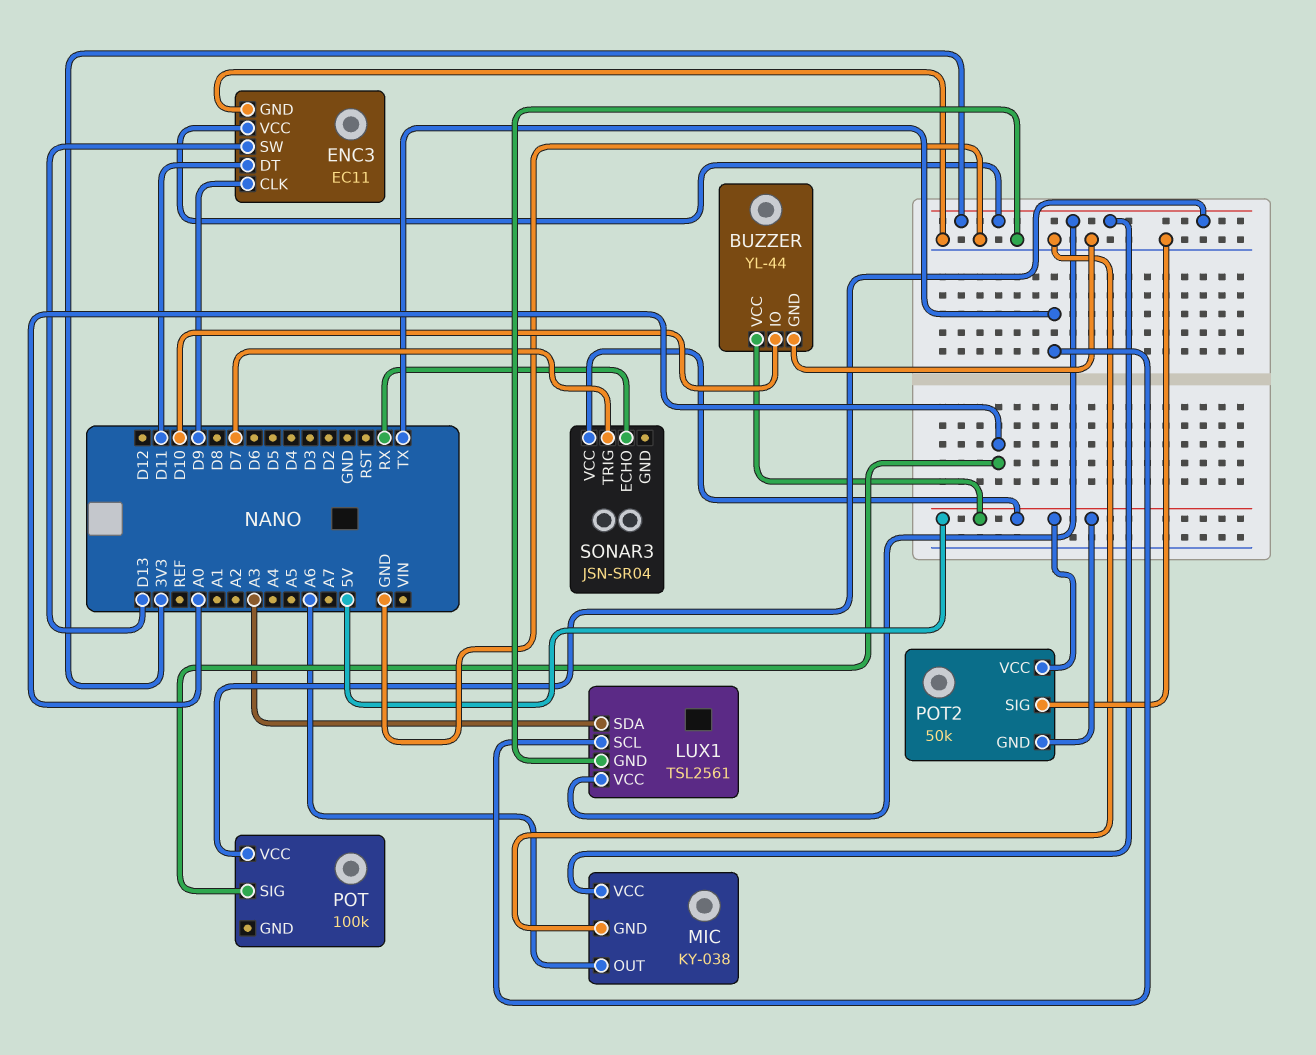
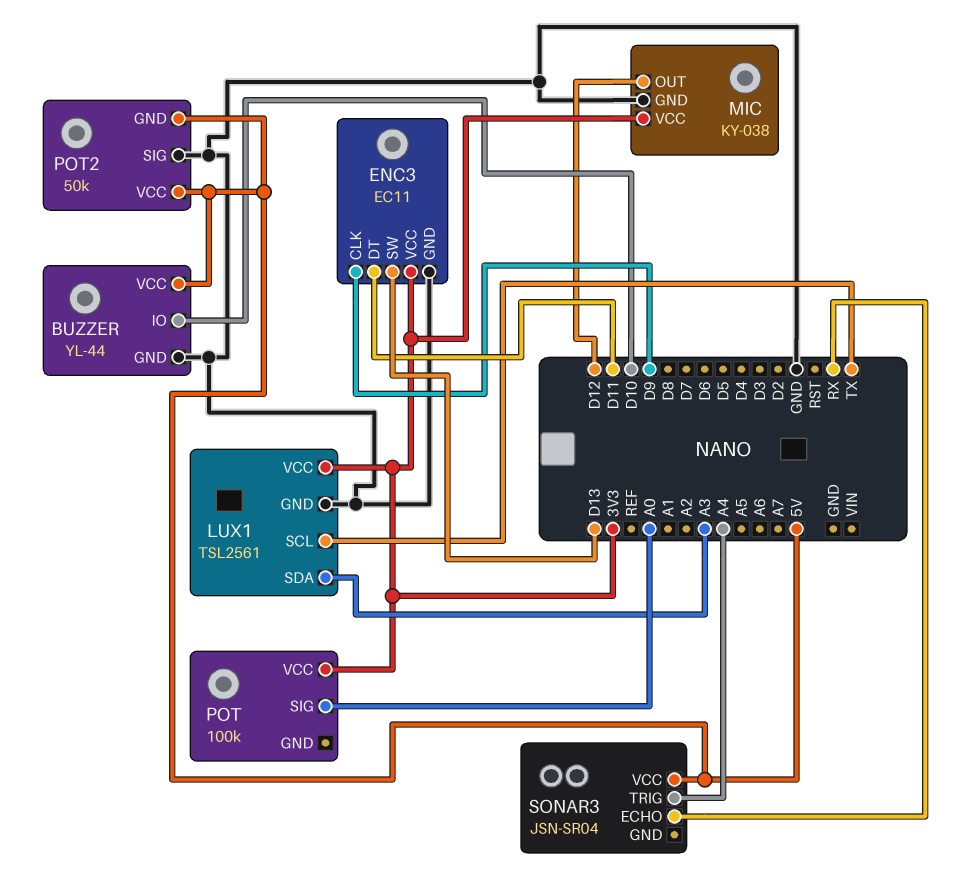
MIC pin OUT: A6 -> D12
SONAR3 pin TRIG: D7 -> A4

